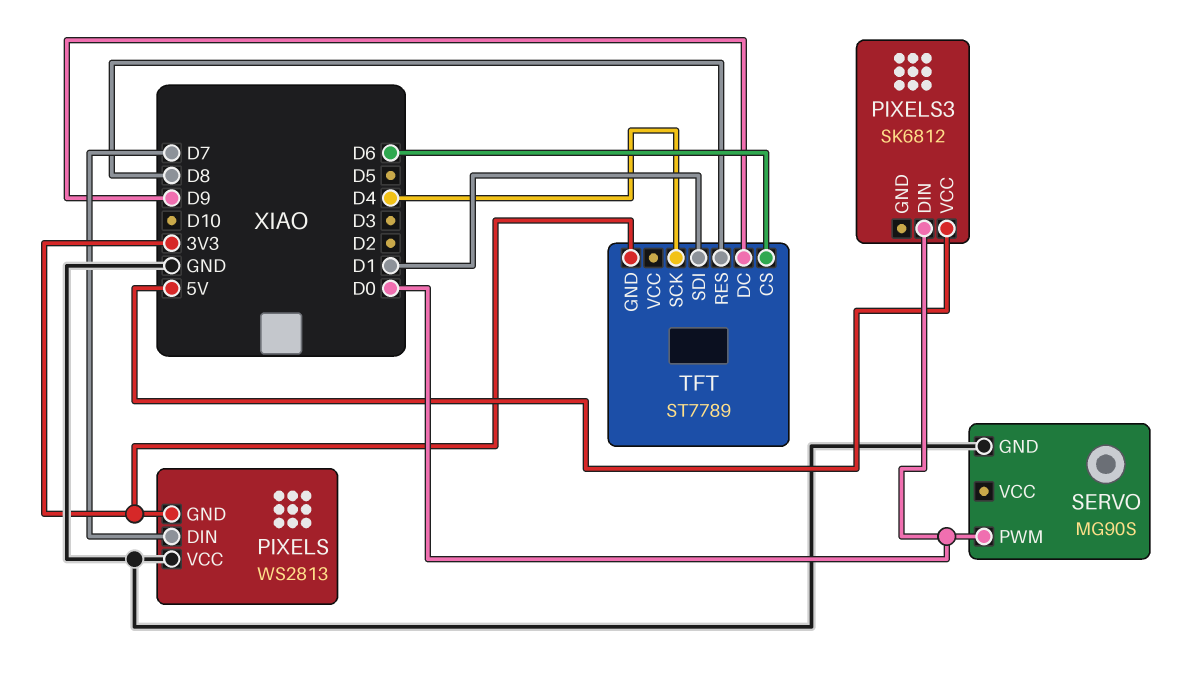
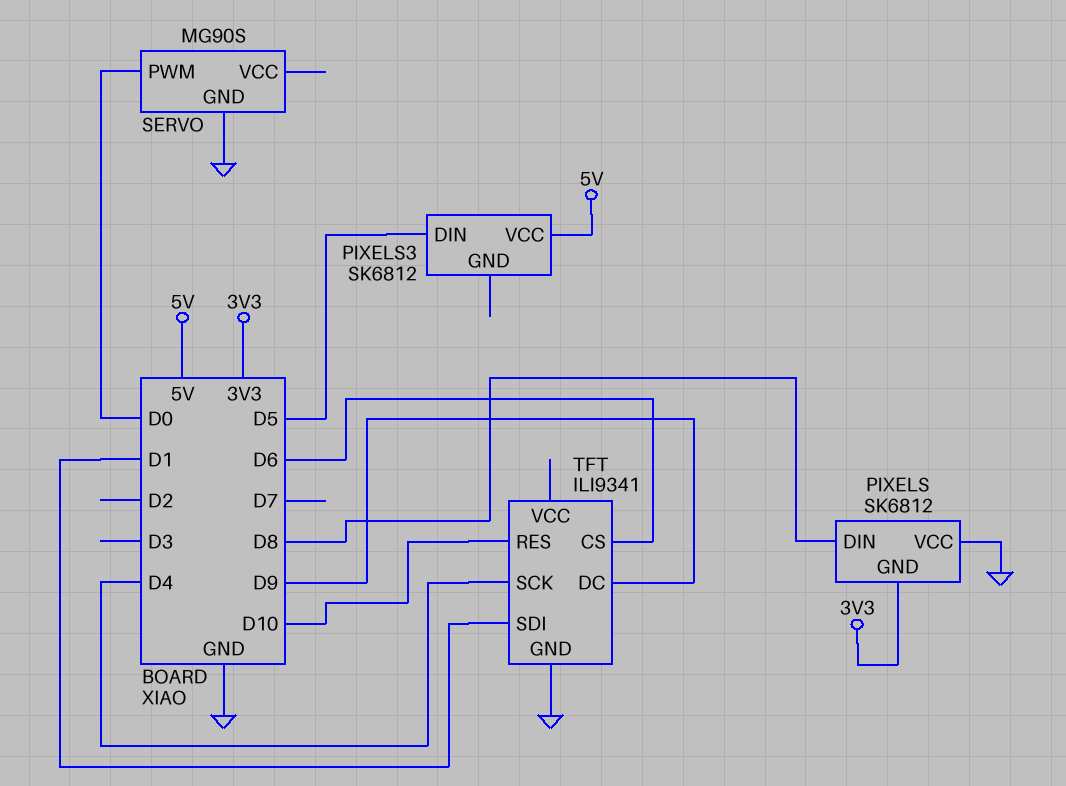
PIXELS: WS2813 -> SK6812
PIXELS pin DIN: D7 -> D8
PIXELS3 pin DIN: D0 -> D5
TFT: ST7789 -> ILI9341
TFT pin GND: 3V3 -> GND
TFT pin RES: D8 -> D10

